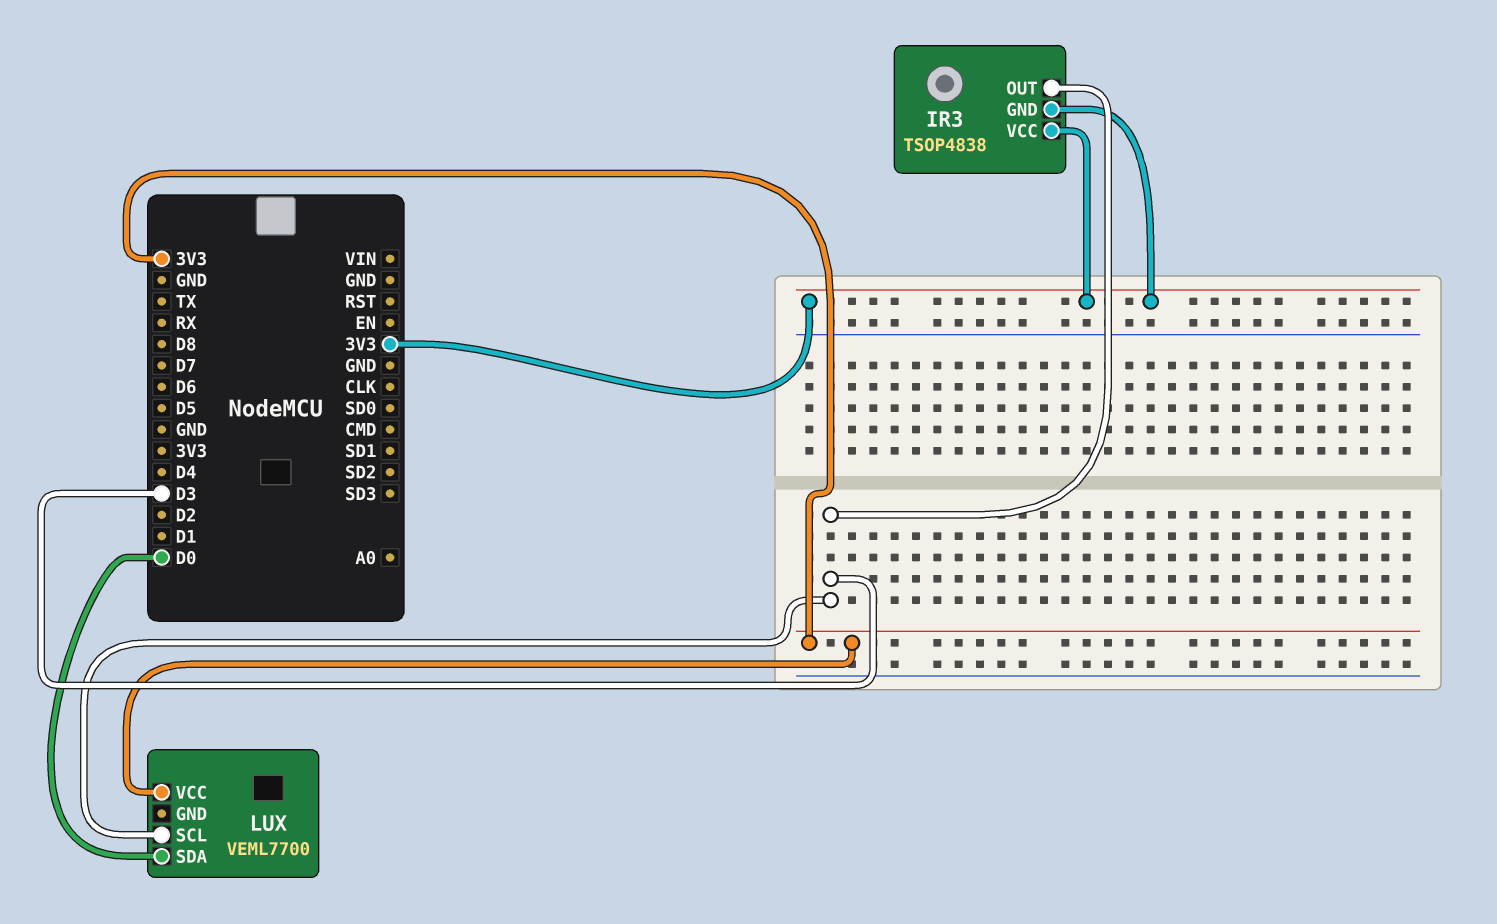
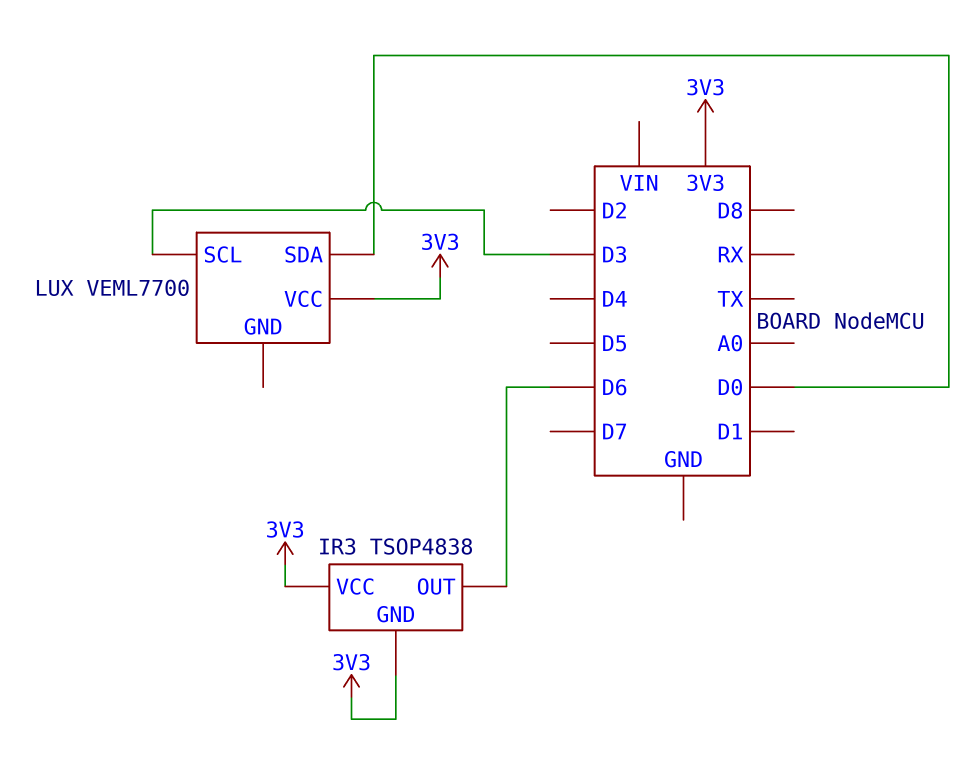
IR3 pin OUT: D3 -> D6

